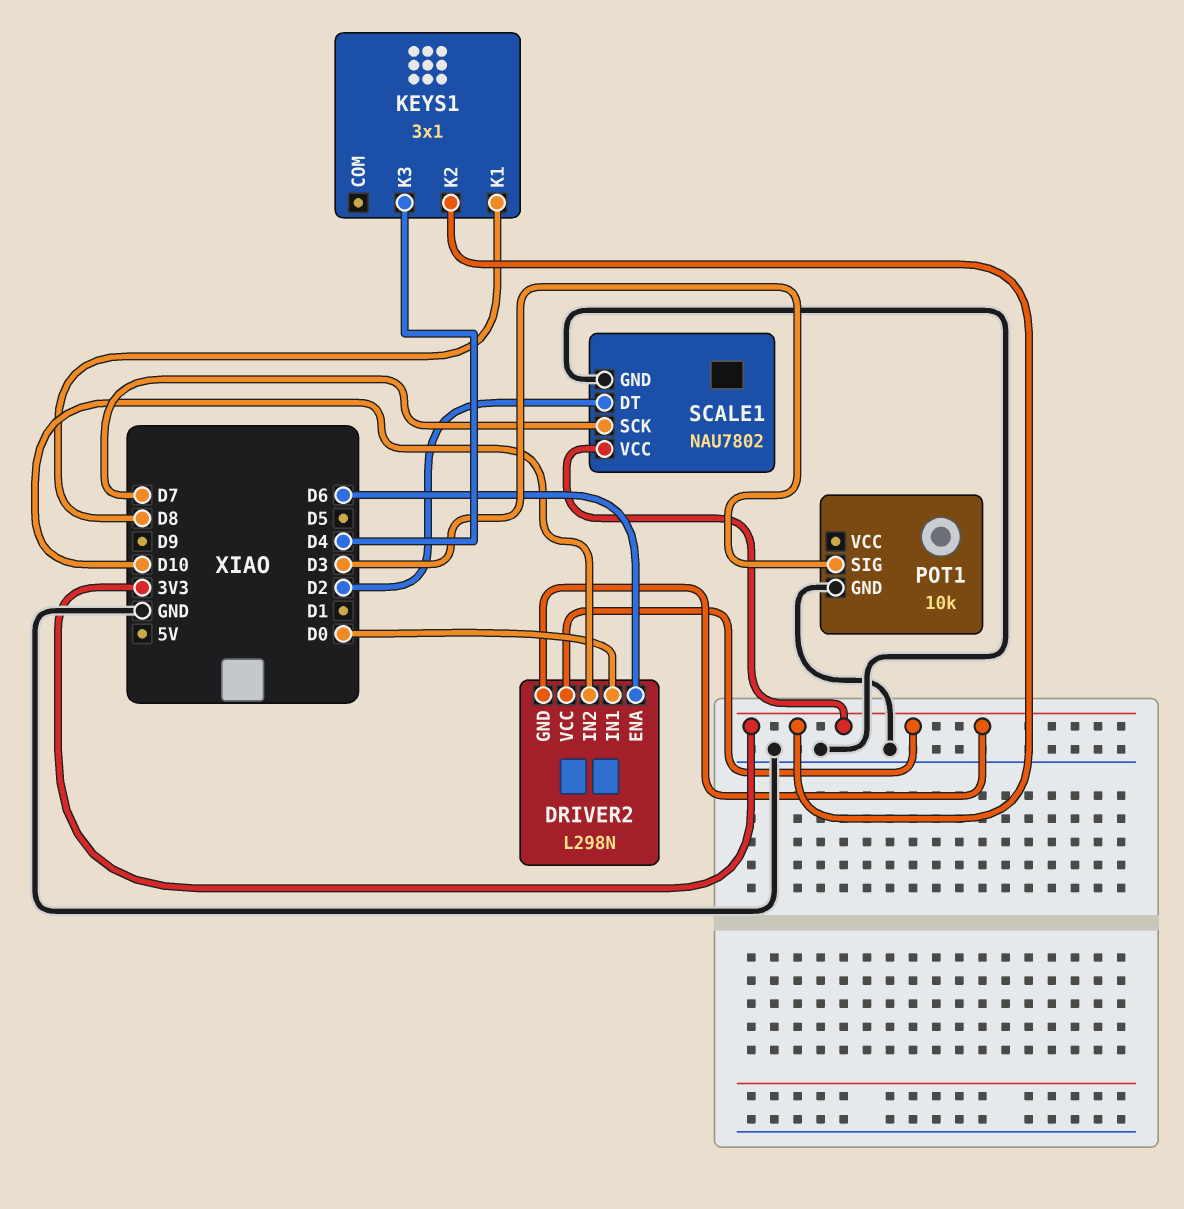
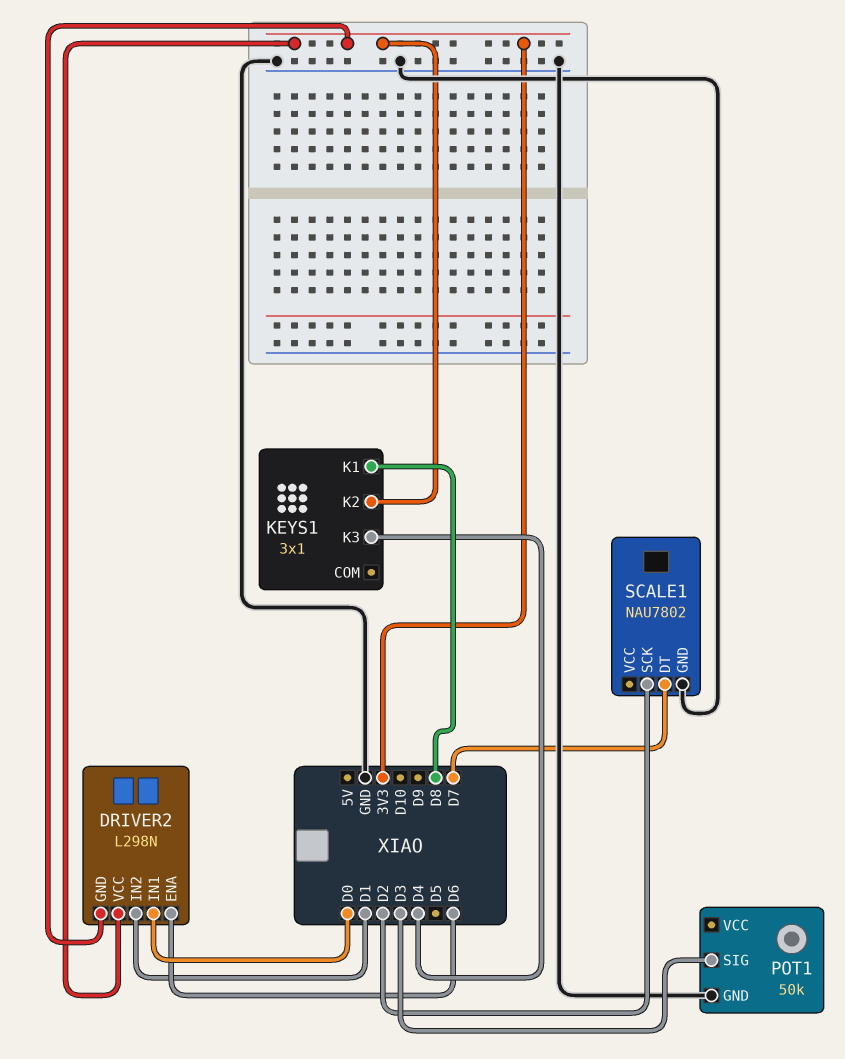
DRIVER2 pin IN2: D10 -> D1
POT1: 10k -> 50k
SCALE1 pin DT: D2 -> D7
SCALE1 pin SCK: D7 -> D2
SCALE1 pin VCC: 3V3 -> none

